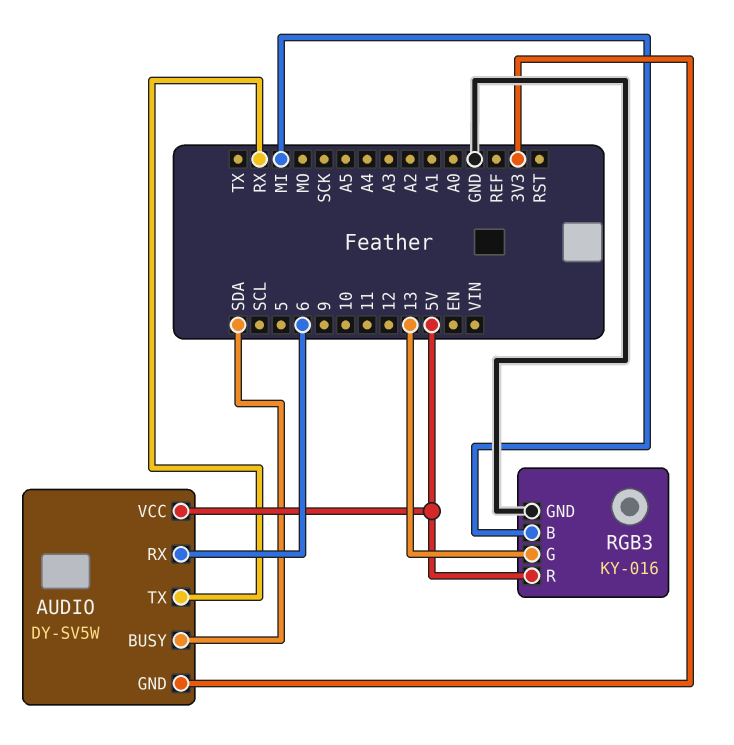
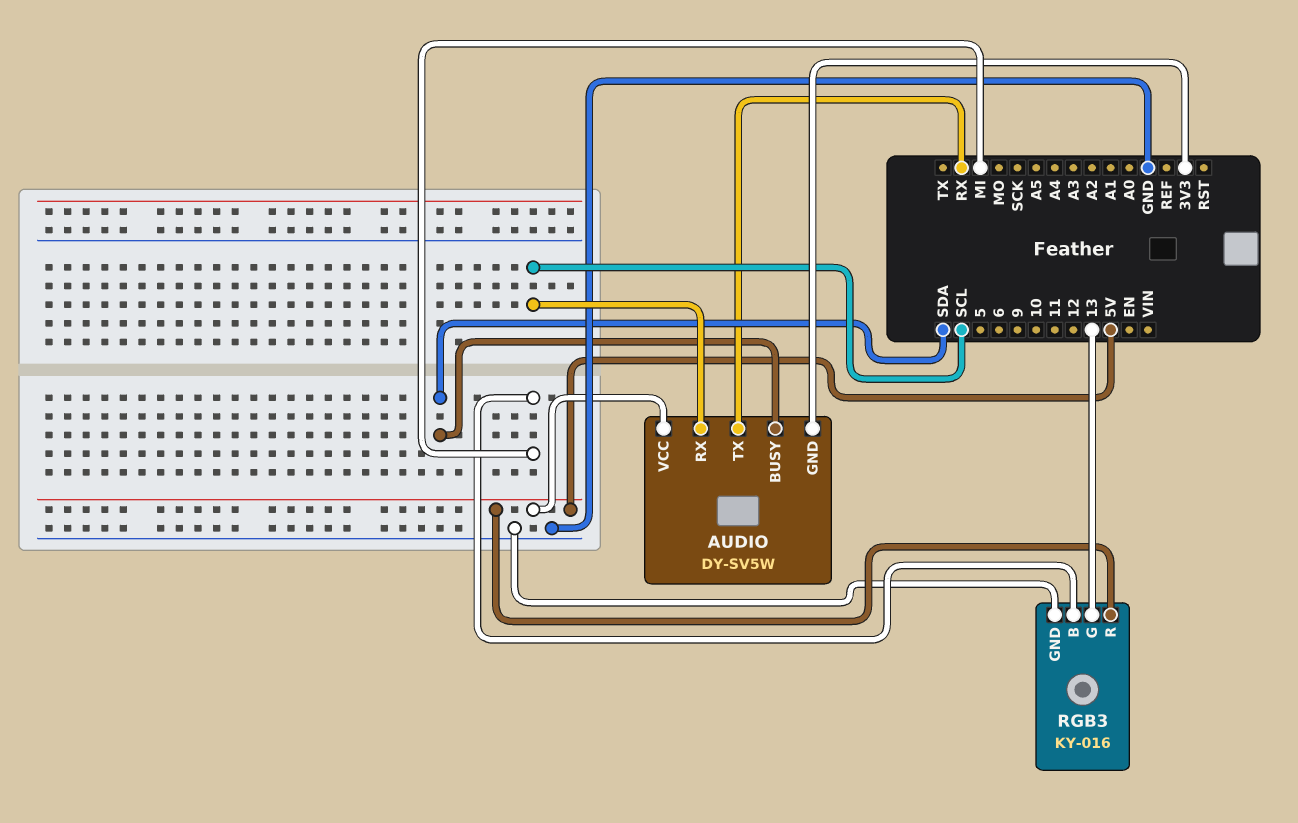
AUDIO pin RX: 6 -> SCL

